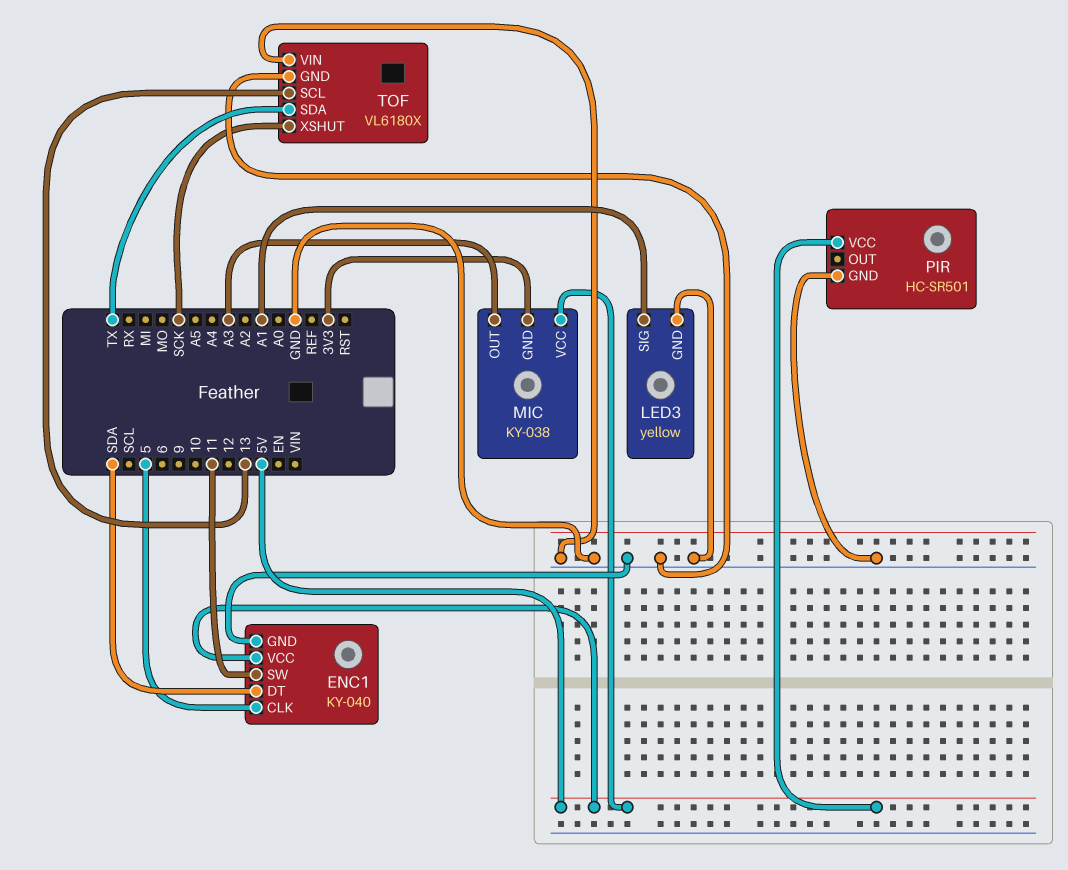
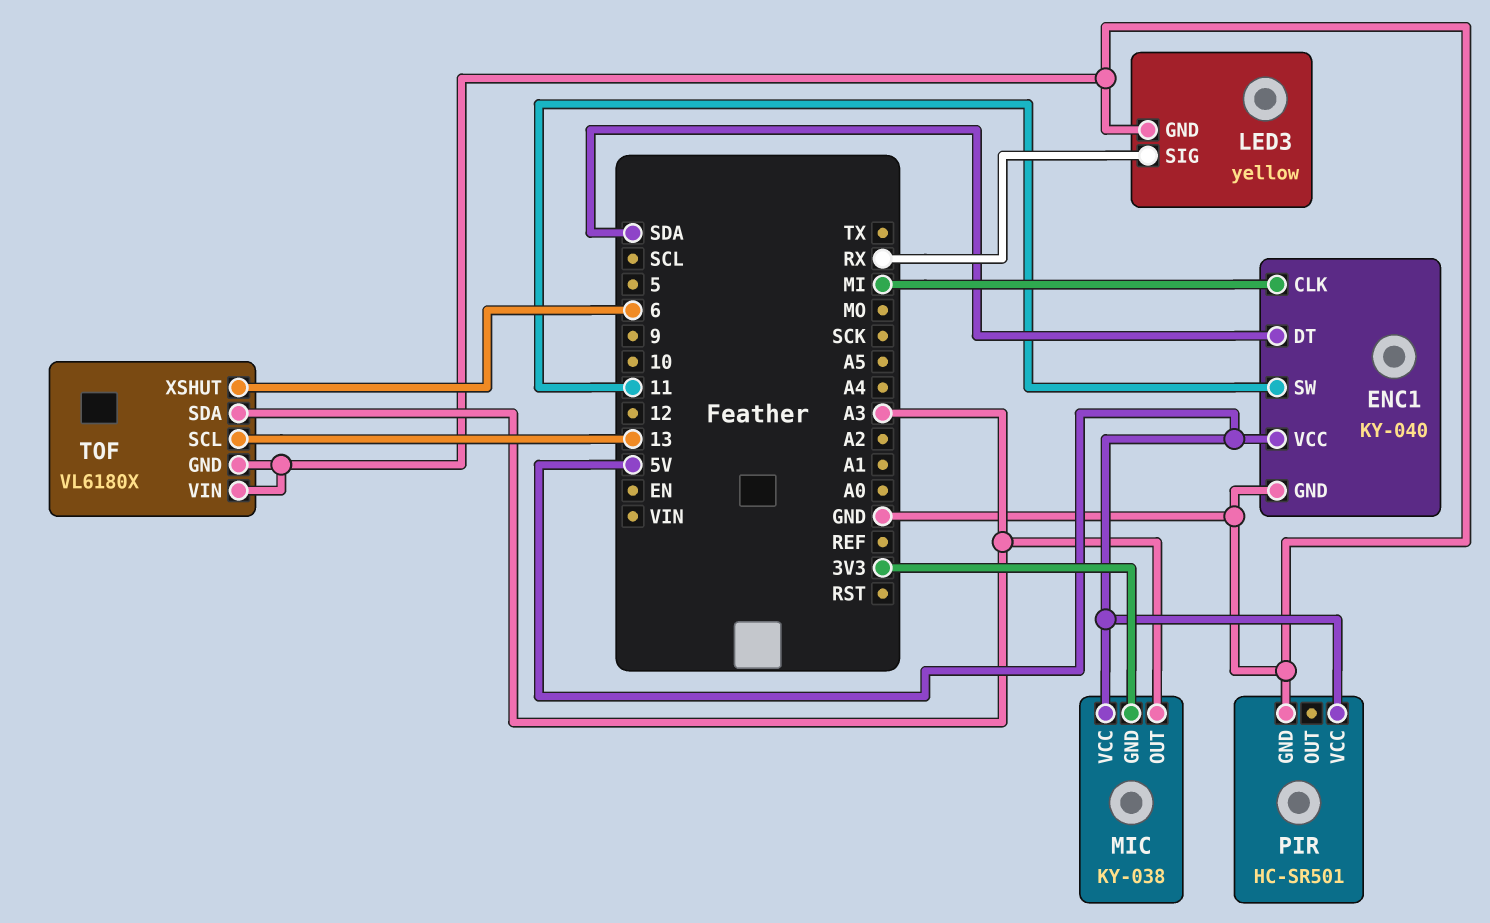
ENC1 pin CLK: 5 -> MI
LED3 pin SIG: A1 -> RX
TOF pin SDA: TX -> A3
TOF pin XSHUT: SCK -> 6

